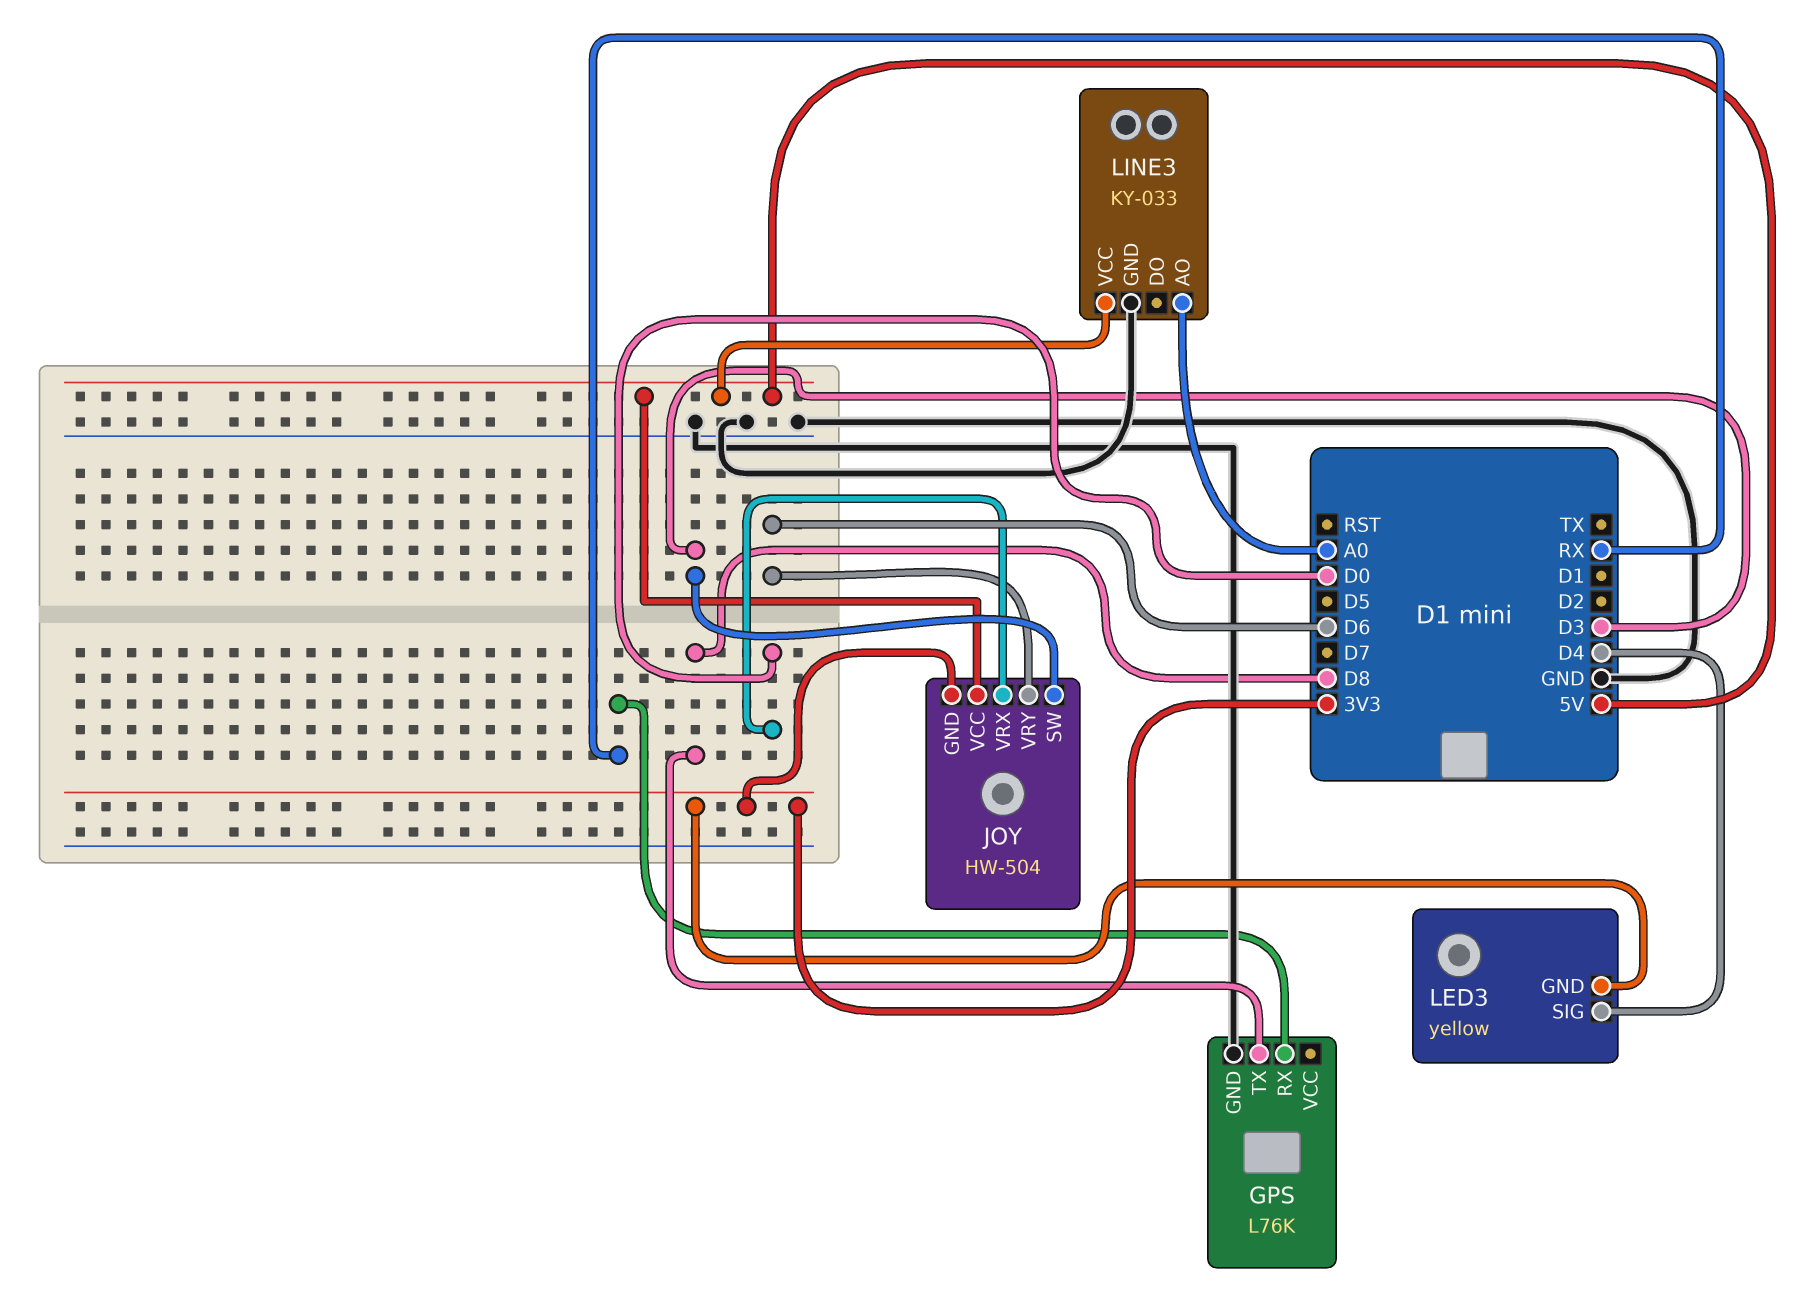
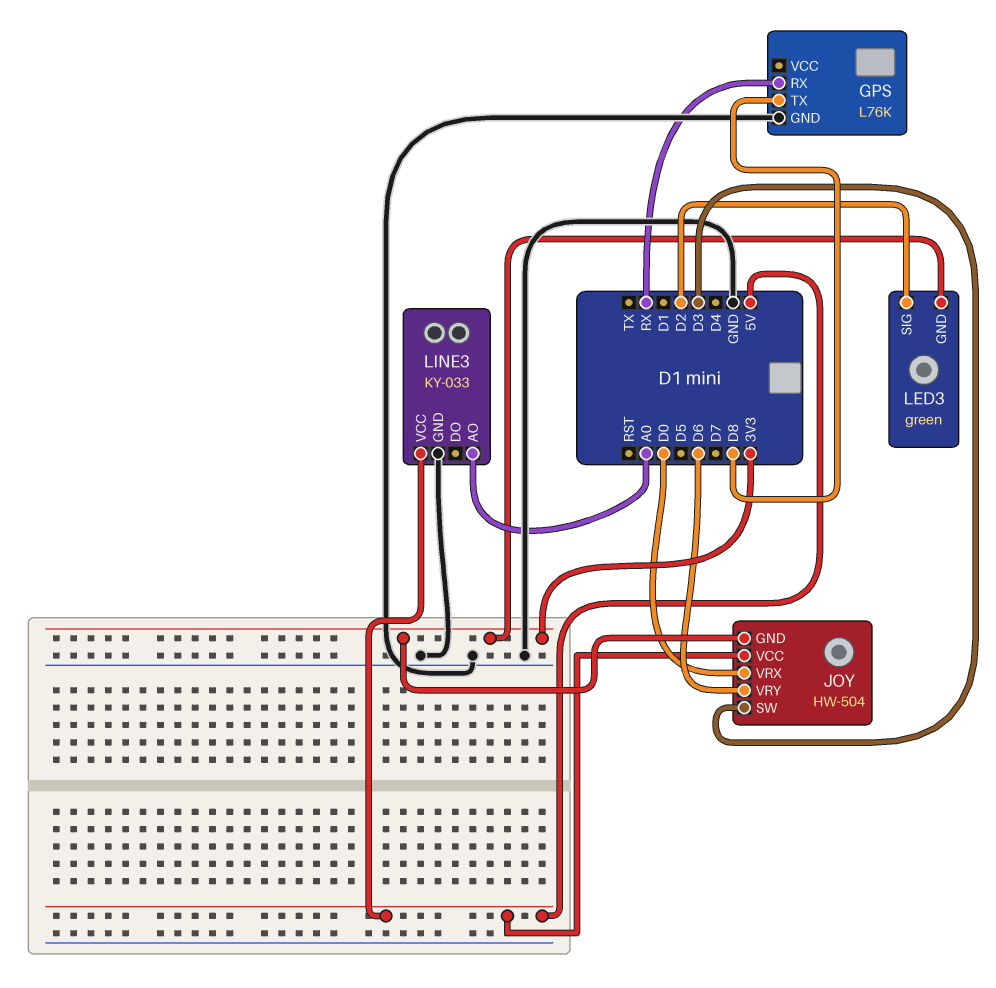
LED3: yellow -> green
LED3 pin SIG: D4 -> D2

